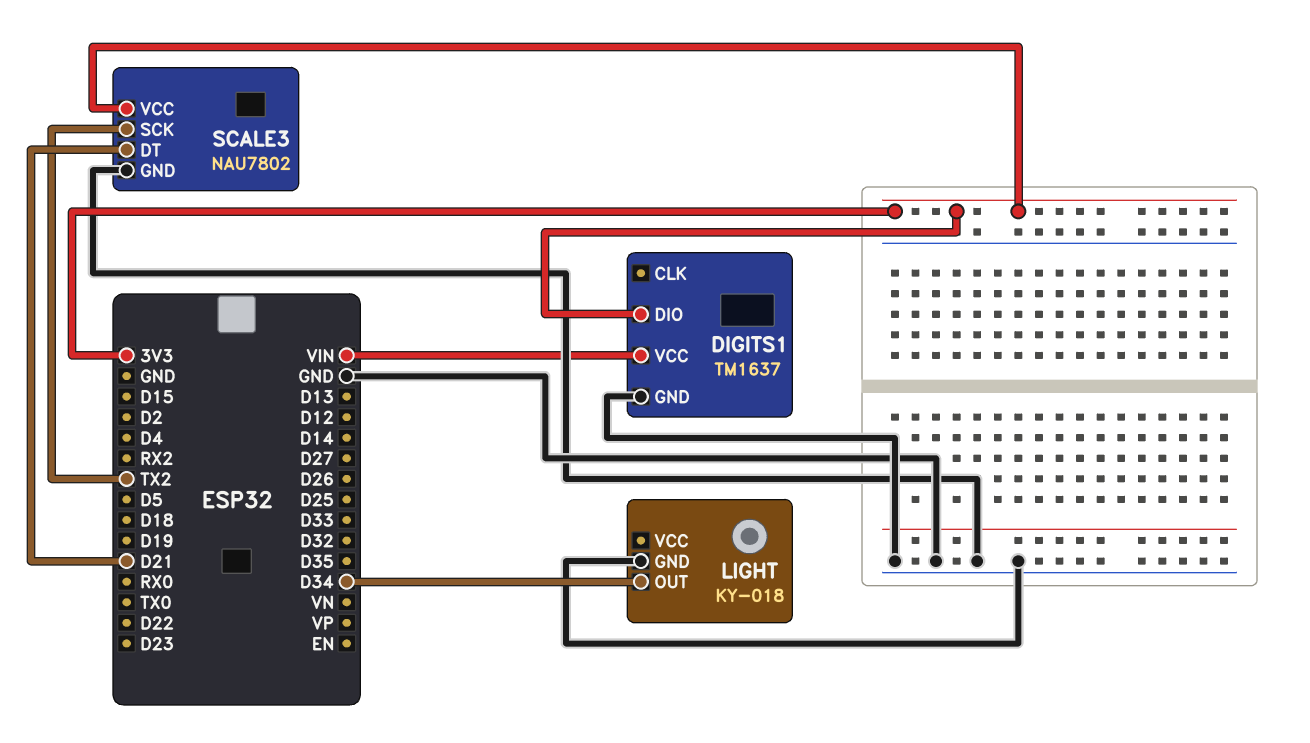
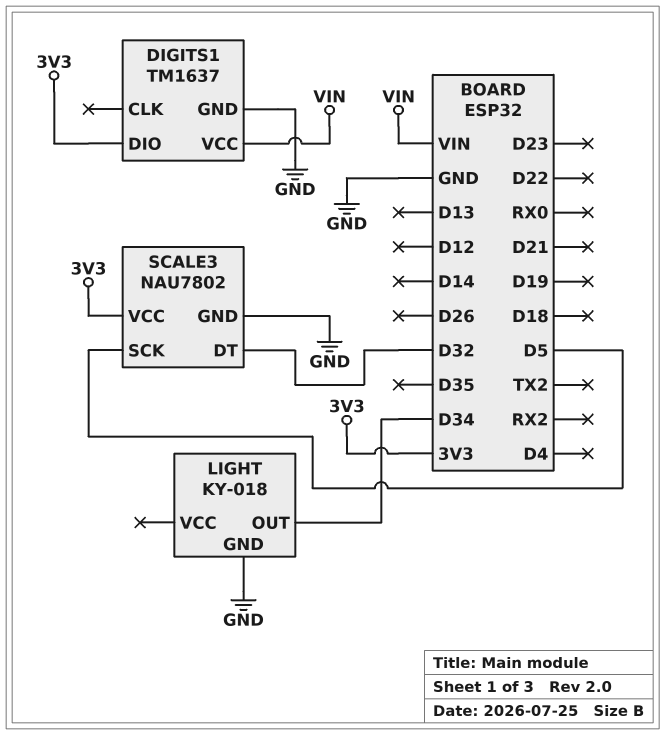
SCALE3 pin DT: D21 -> D32
SCALE3 pin SCK: TX2 -> D5

